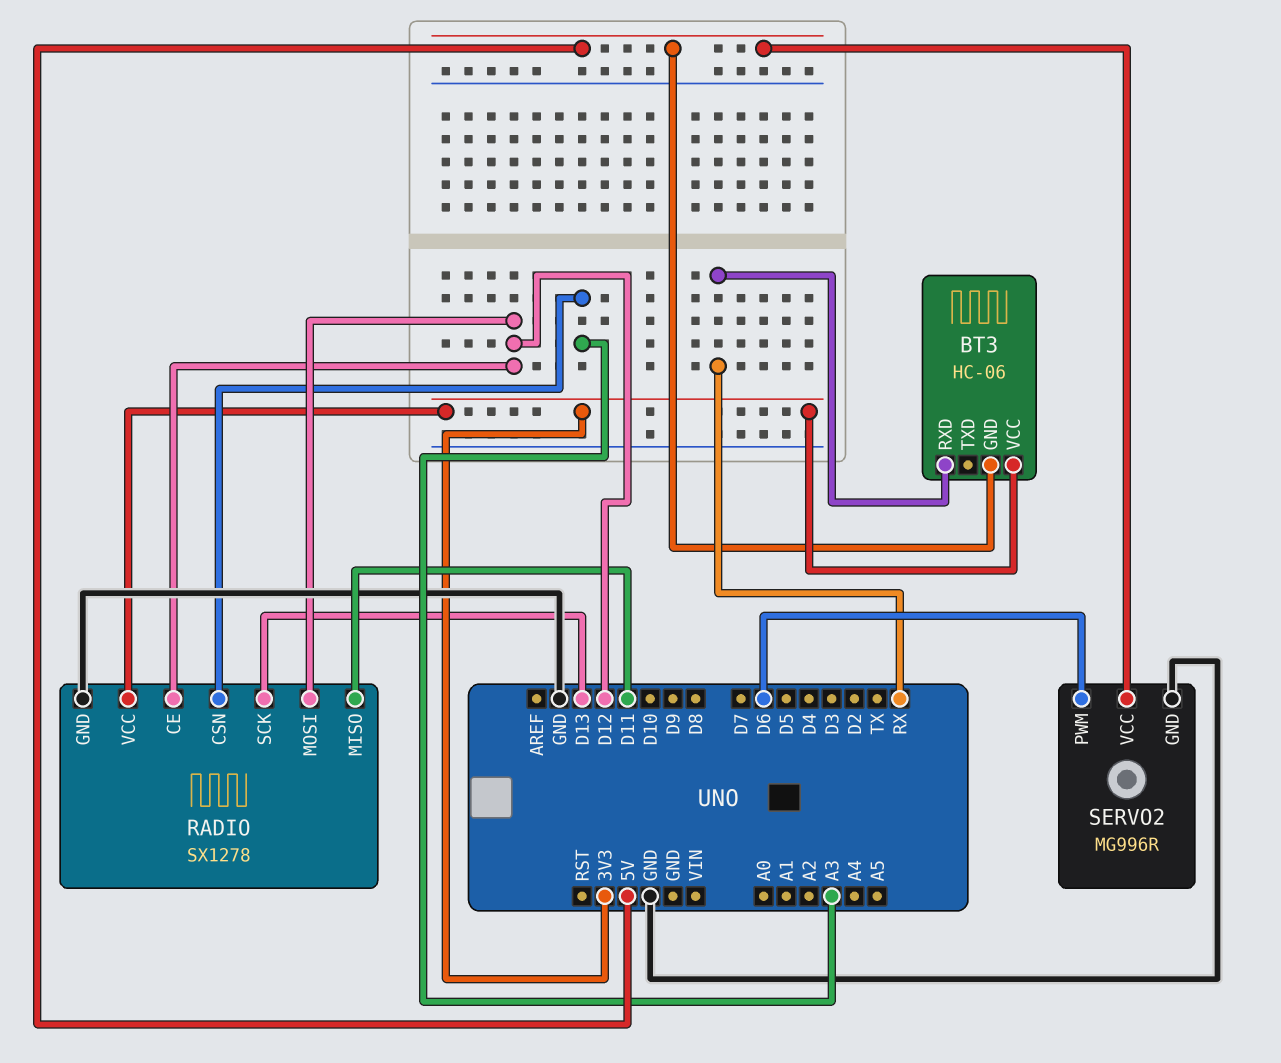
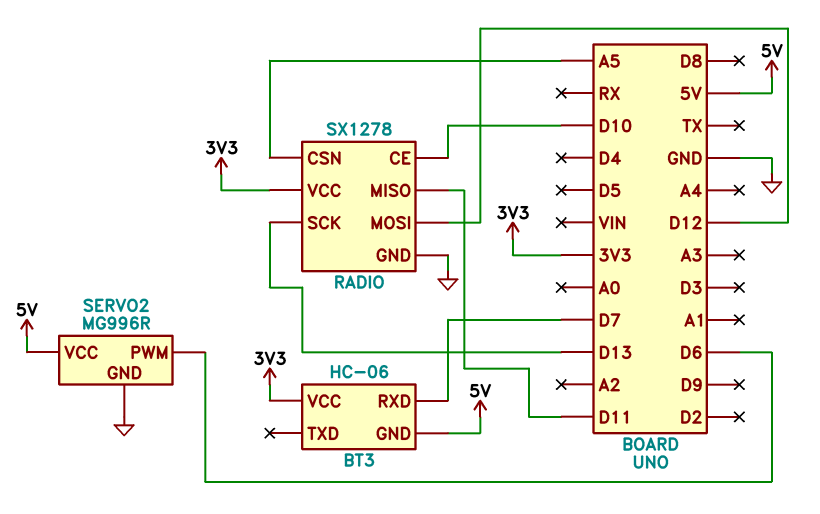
BT3 pin RXD: RX -> D7
RADIO pin CE: D12 -> D10
RADIO pin CSN: A3 -> A5

